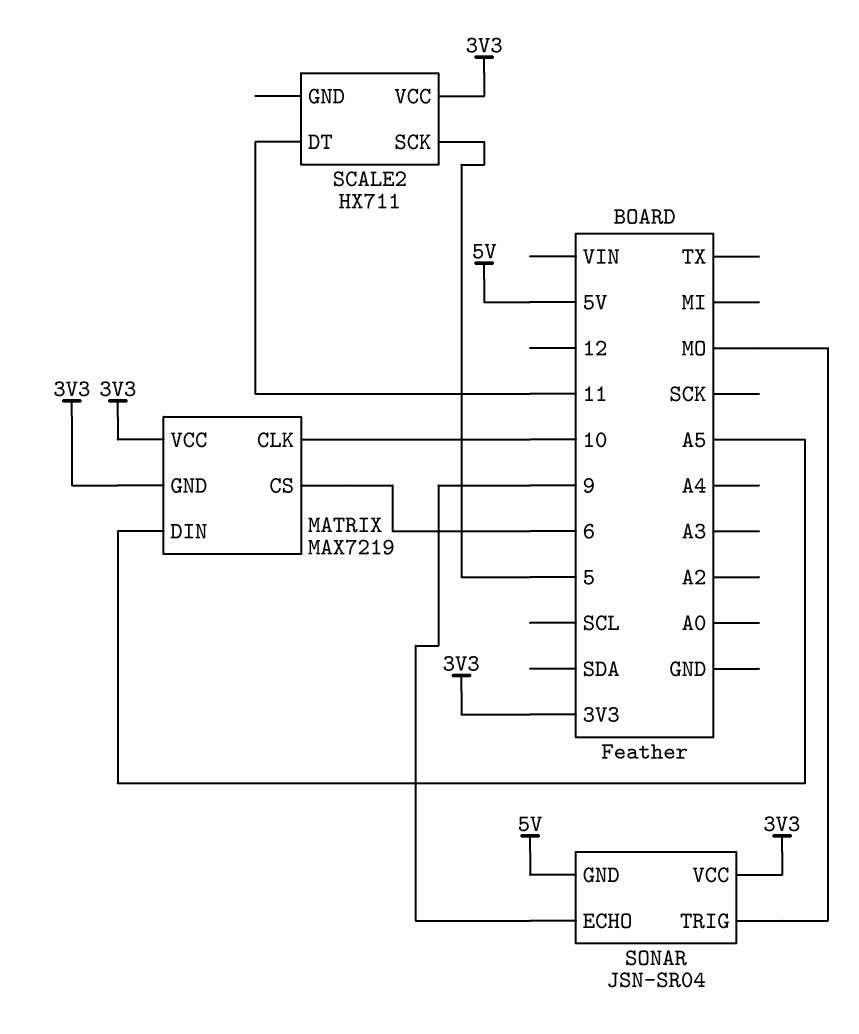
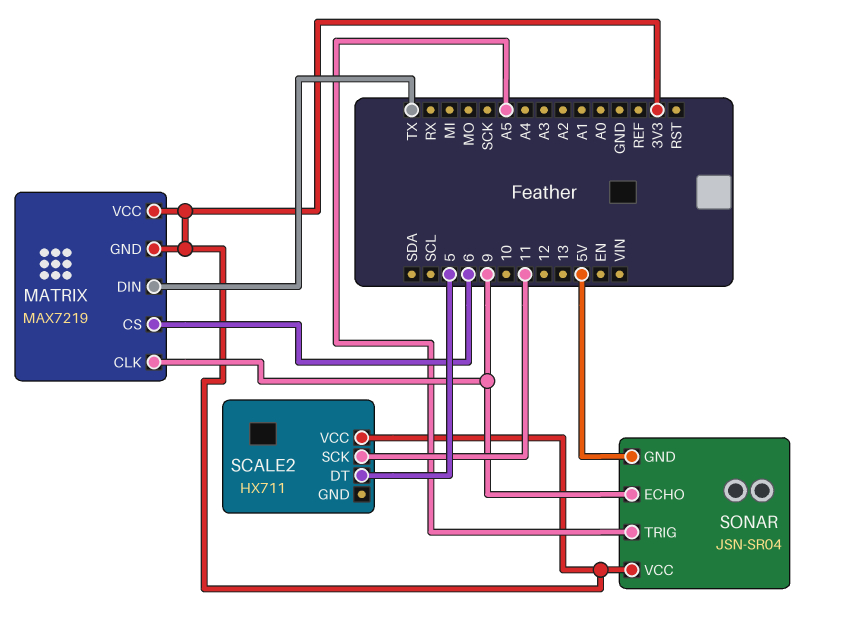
MATRIX pin CLK: 10 -> 9
MATRIX pin DIN: A5 -> TX
SCALE2 pin DT: 11 -> 5
SCALE2 pin SCK: 5 -> 11
SONAR pin TRIG: MO -> A5

